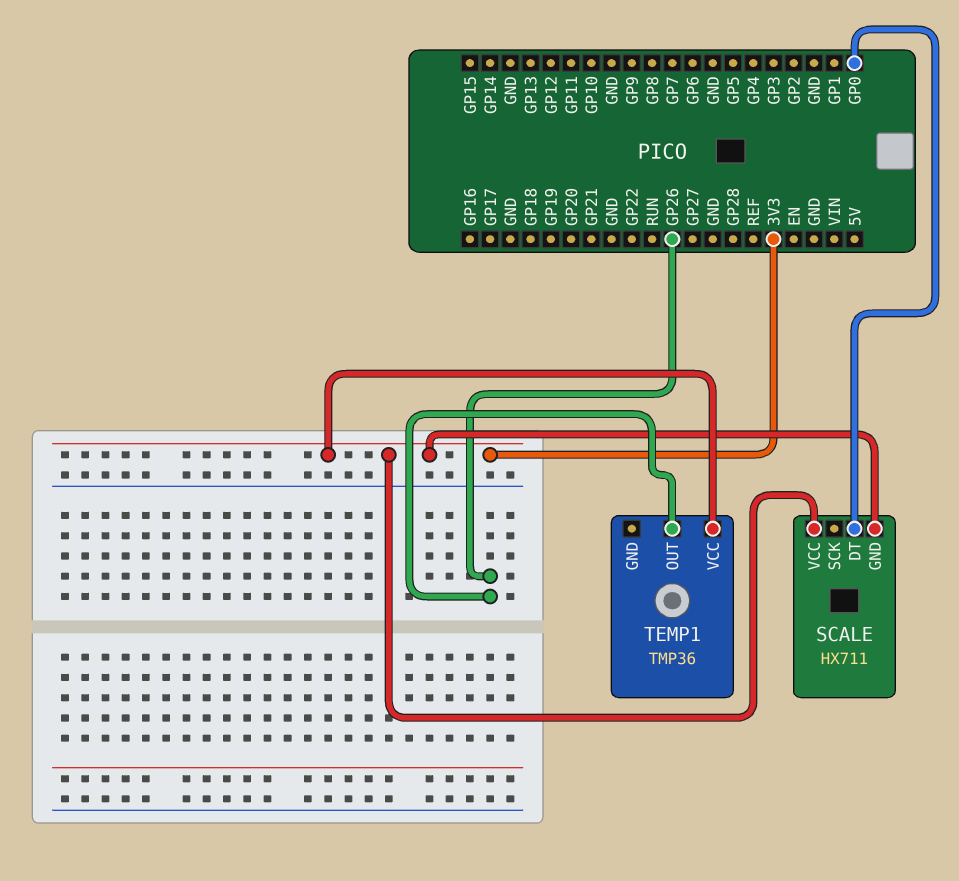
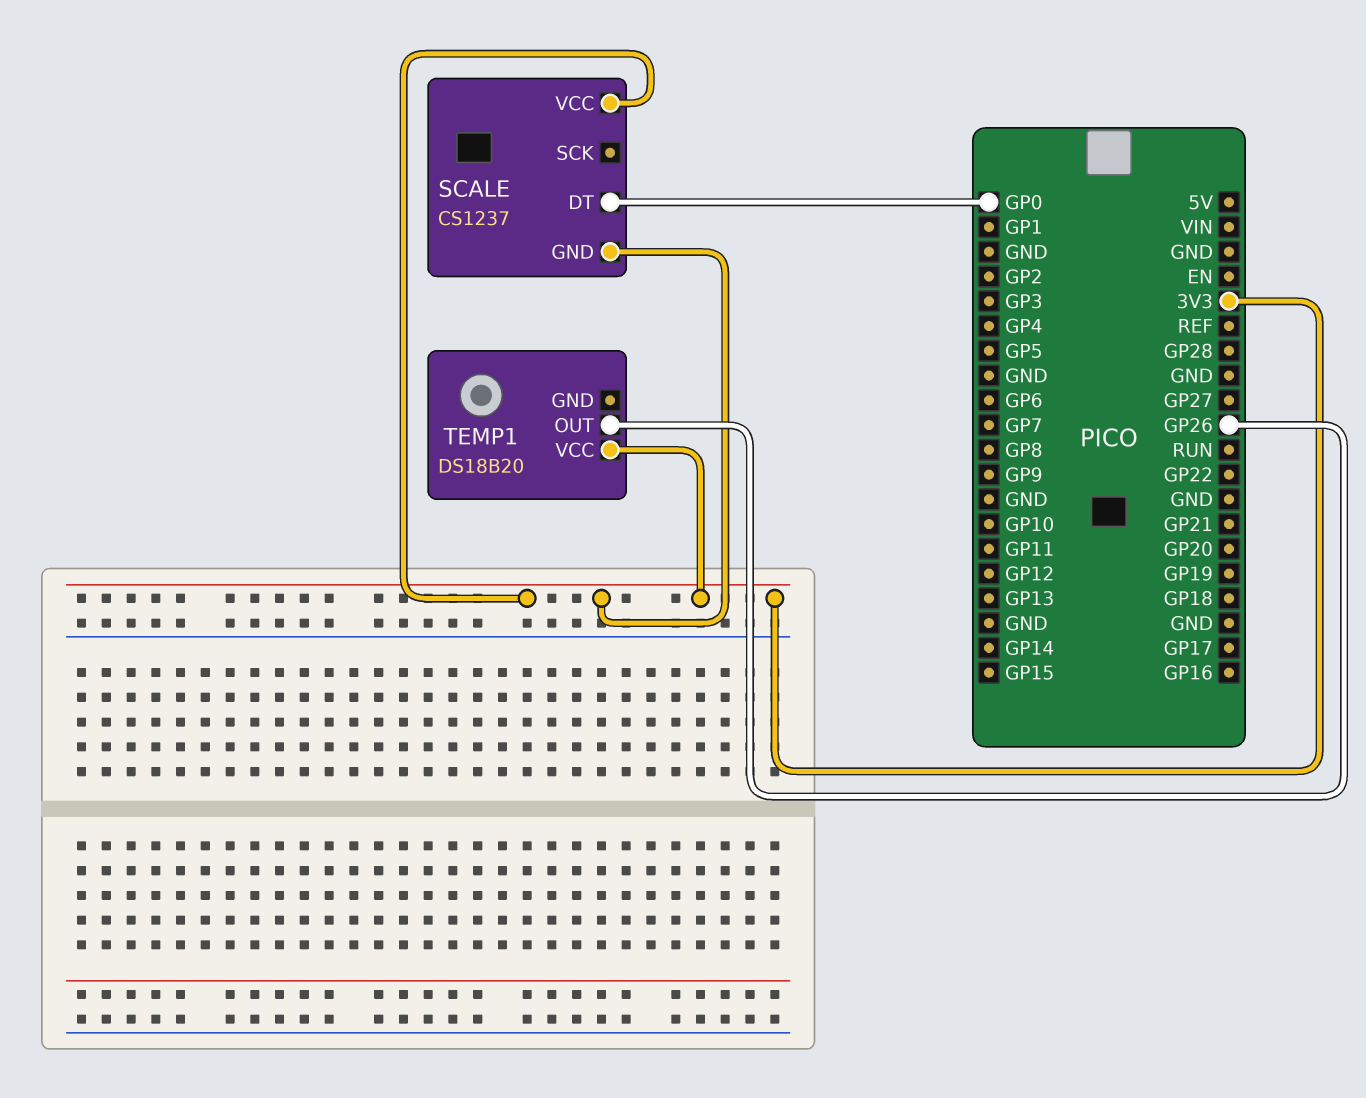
SCALE: HX711 -> CS1237
TEMP1: TMP36 -> DS18B20

